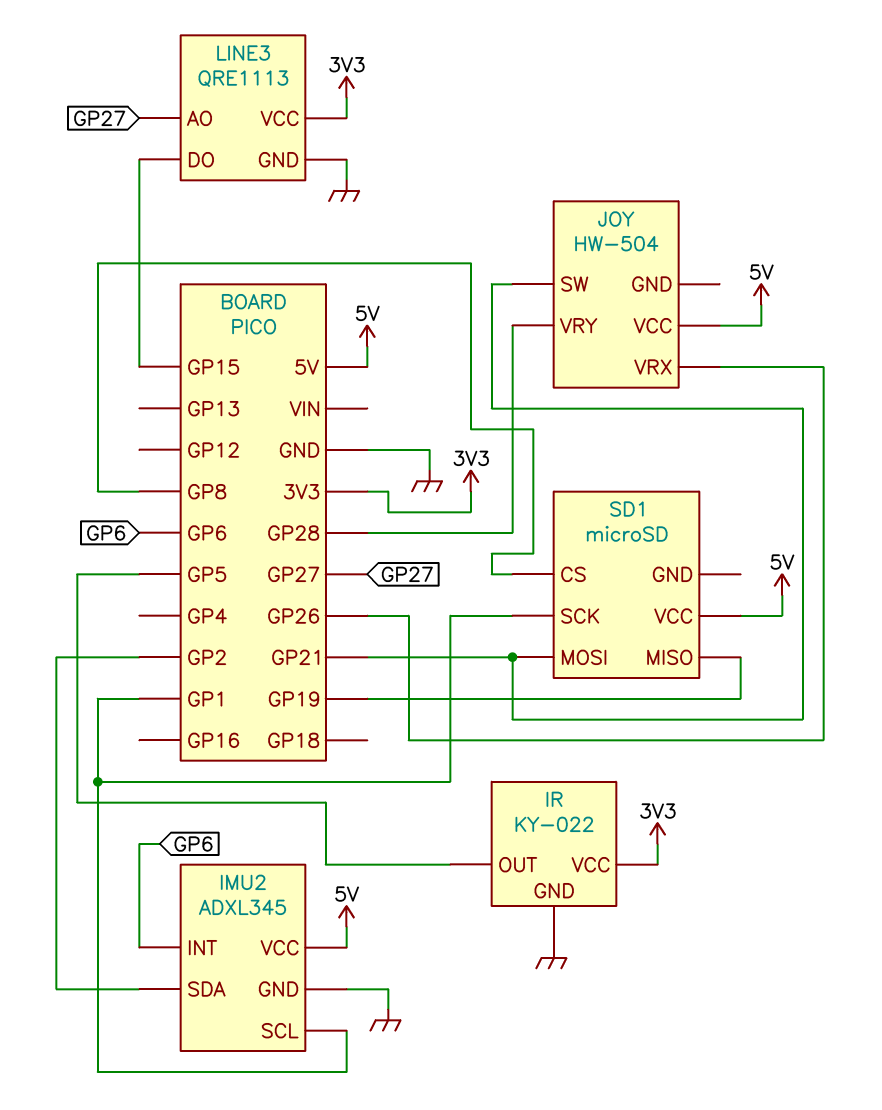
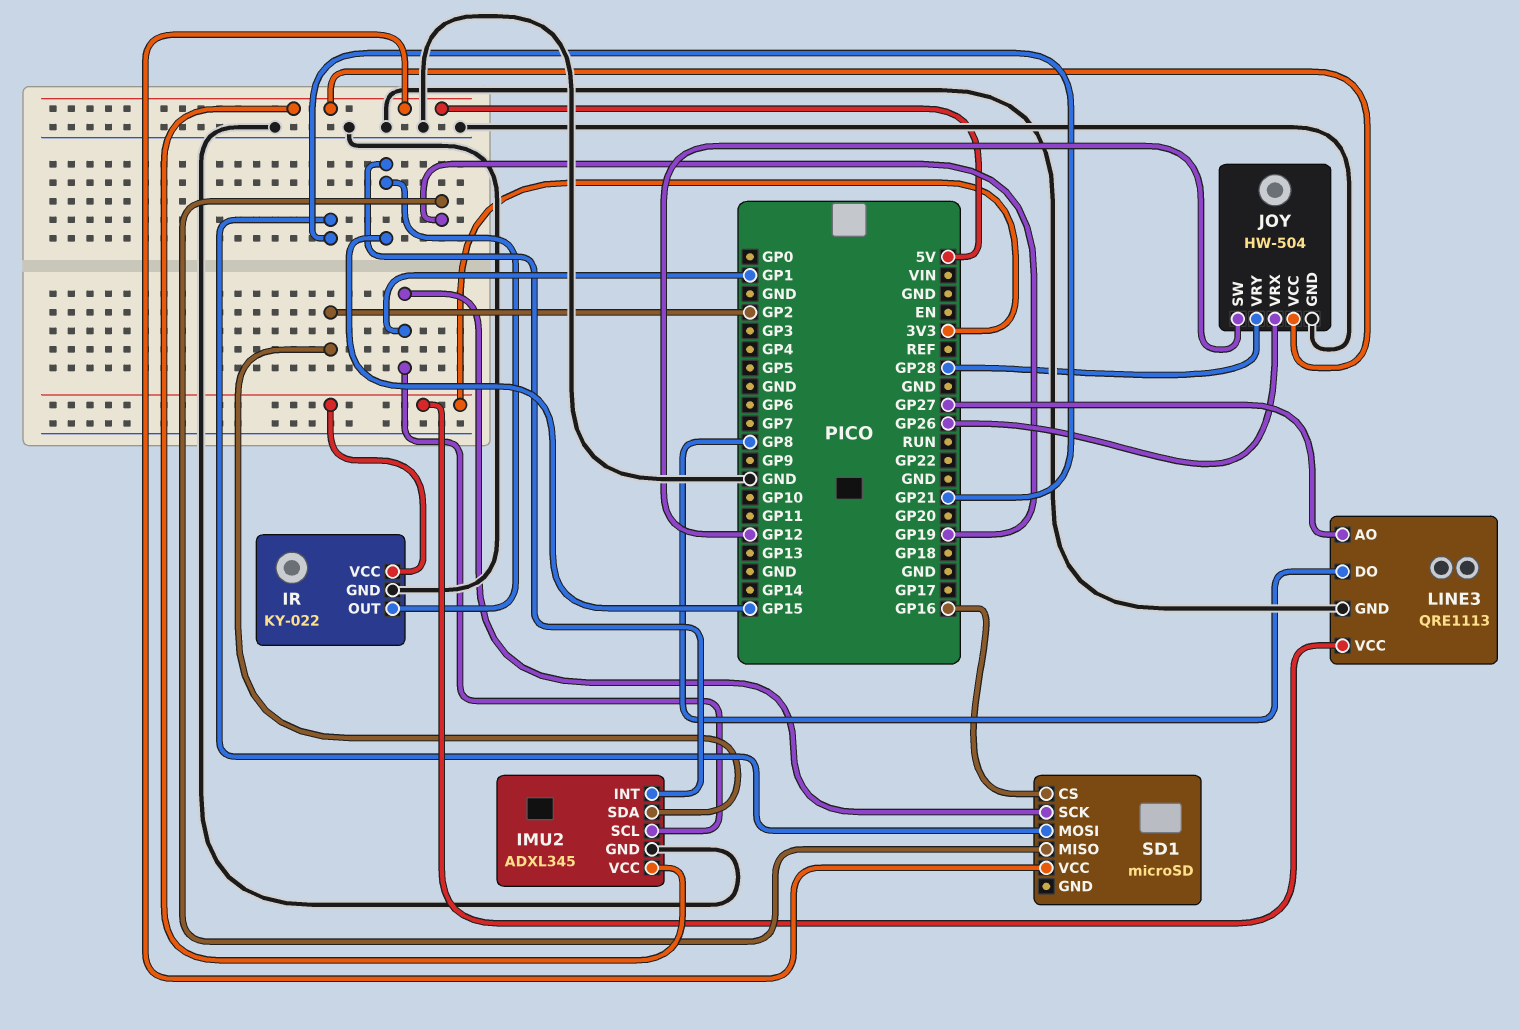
IMU2 pin INT: GP6 -> GP15
IR pin OUT: GP5 -> GP15
JOY pin GND: none -> GND
JOY pin SW: GP21 -> GP12
LINE3 pin DO: GP15 -> GP8
SD1 pin CS: GP8 -> GP16

